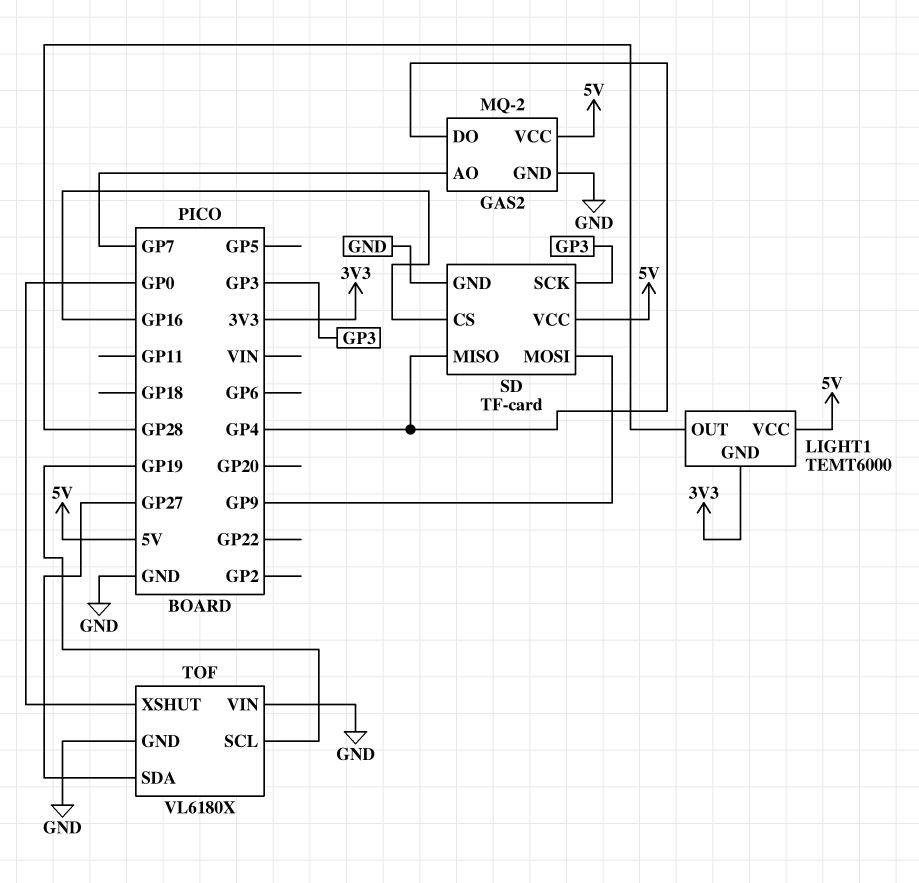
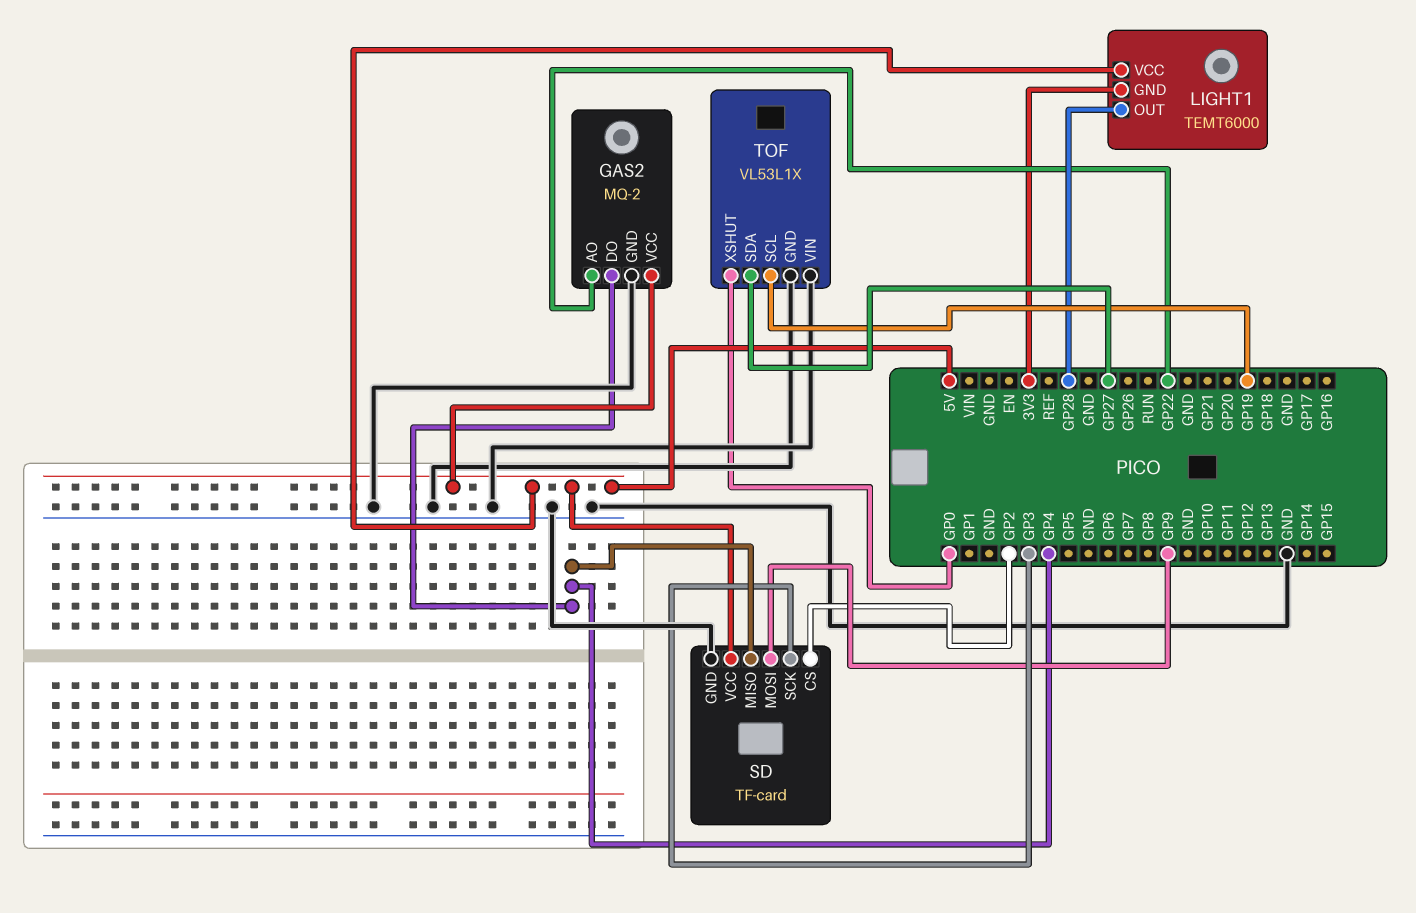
GAS2 pin AO: GP7 -> GP22
SD pin CS: GP16 -> GP2
TOF: VL6180X -> VL53L1X

